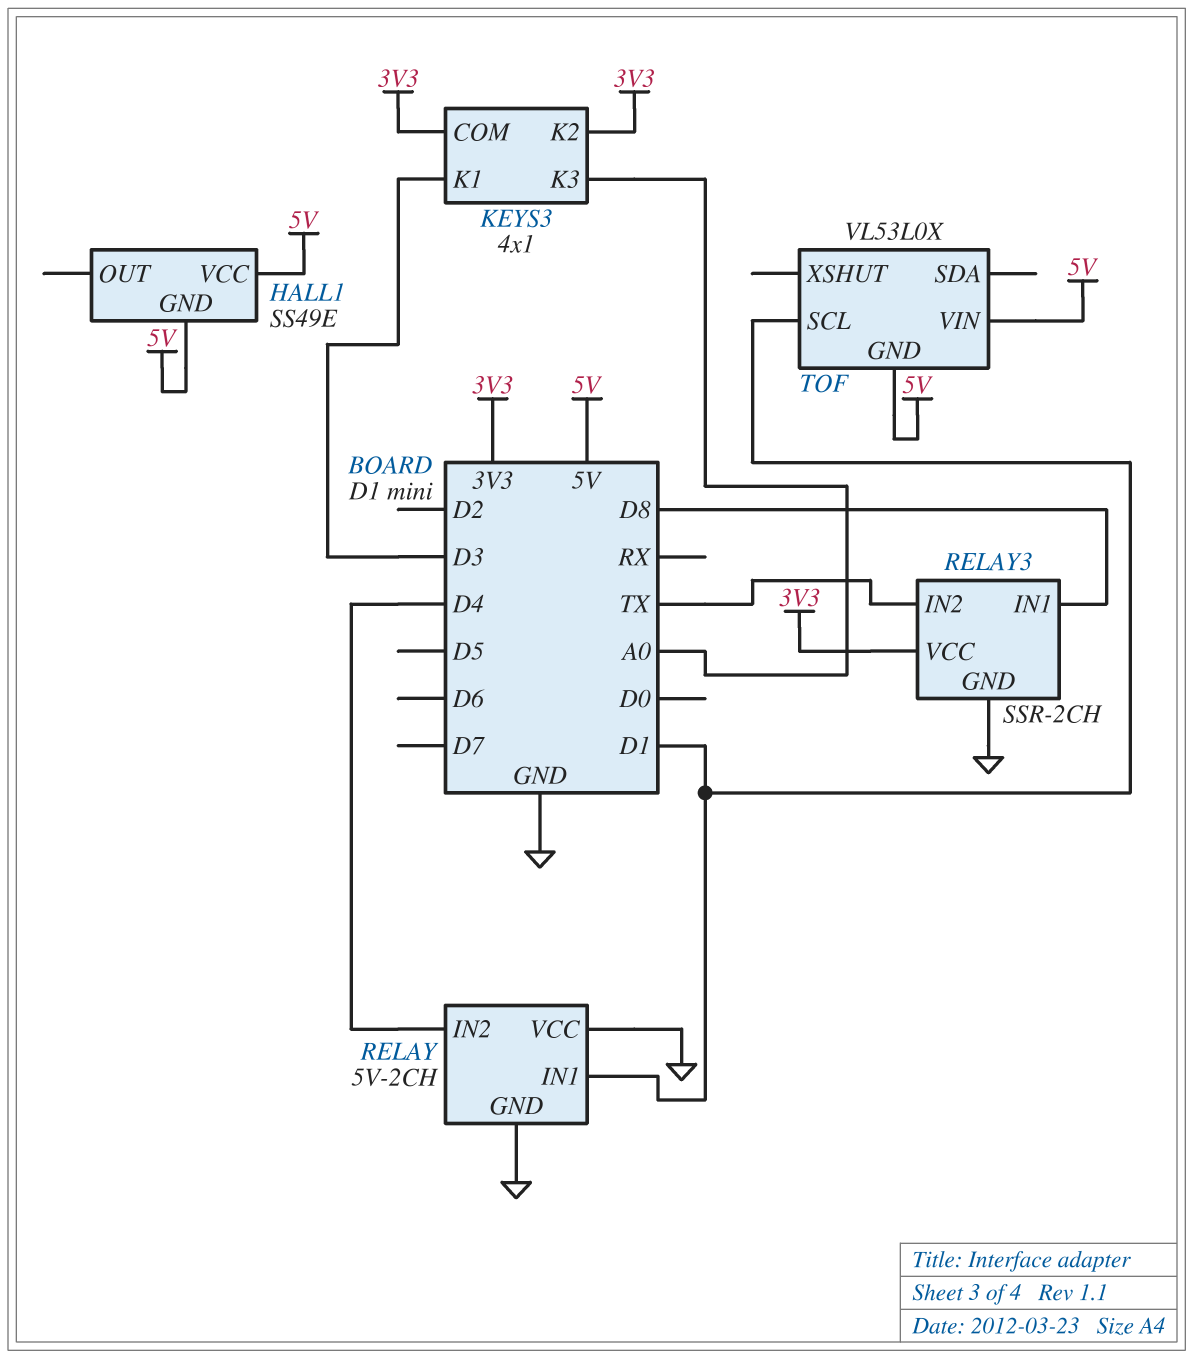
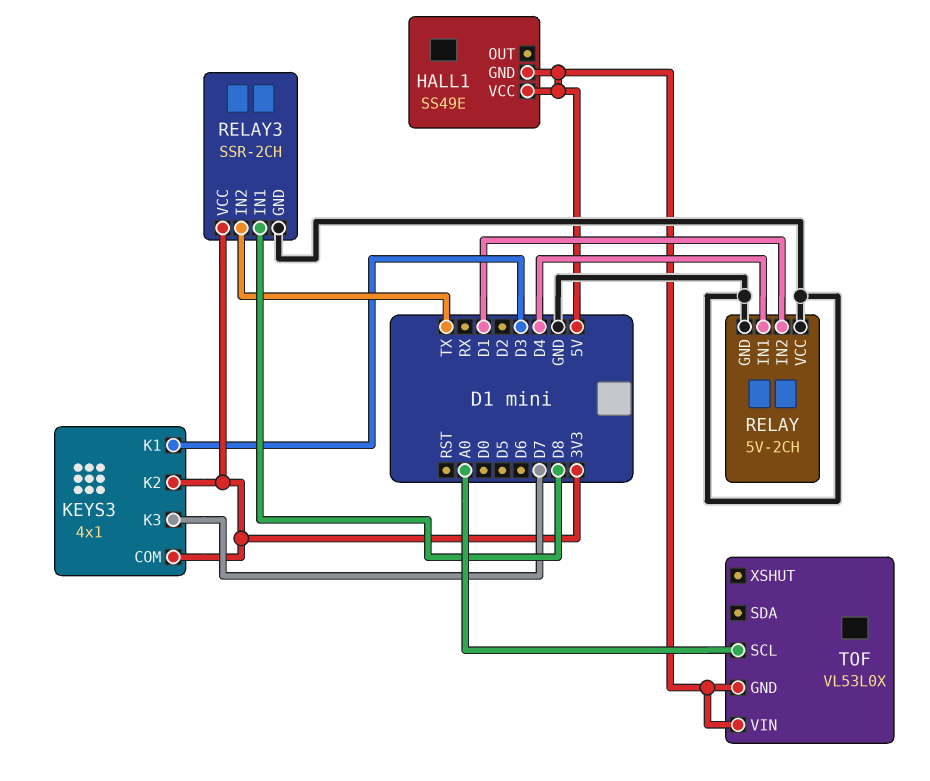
KEYS3 pin K3: A0 -> D7
RELAY pin IN1: D1 -> D4
RELAY pin IN2: D4 -> D1
TOF pin SCL: D1 -> A0

